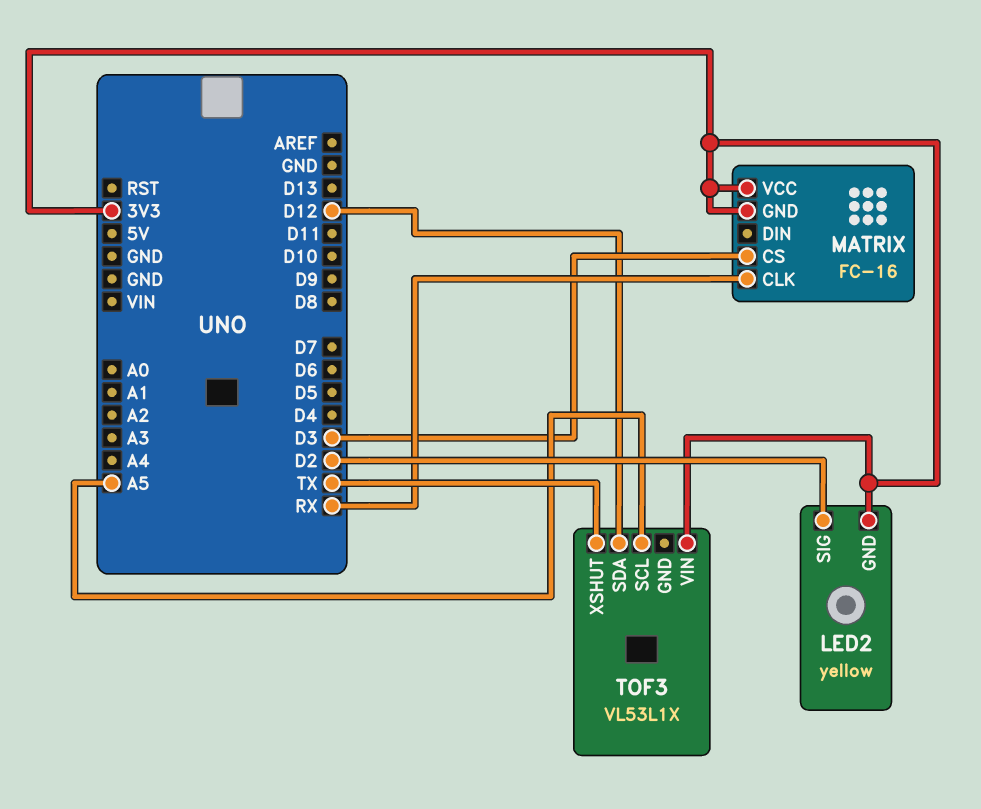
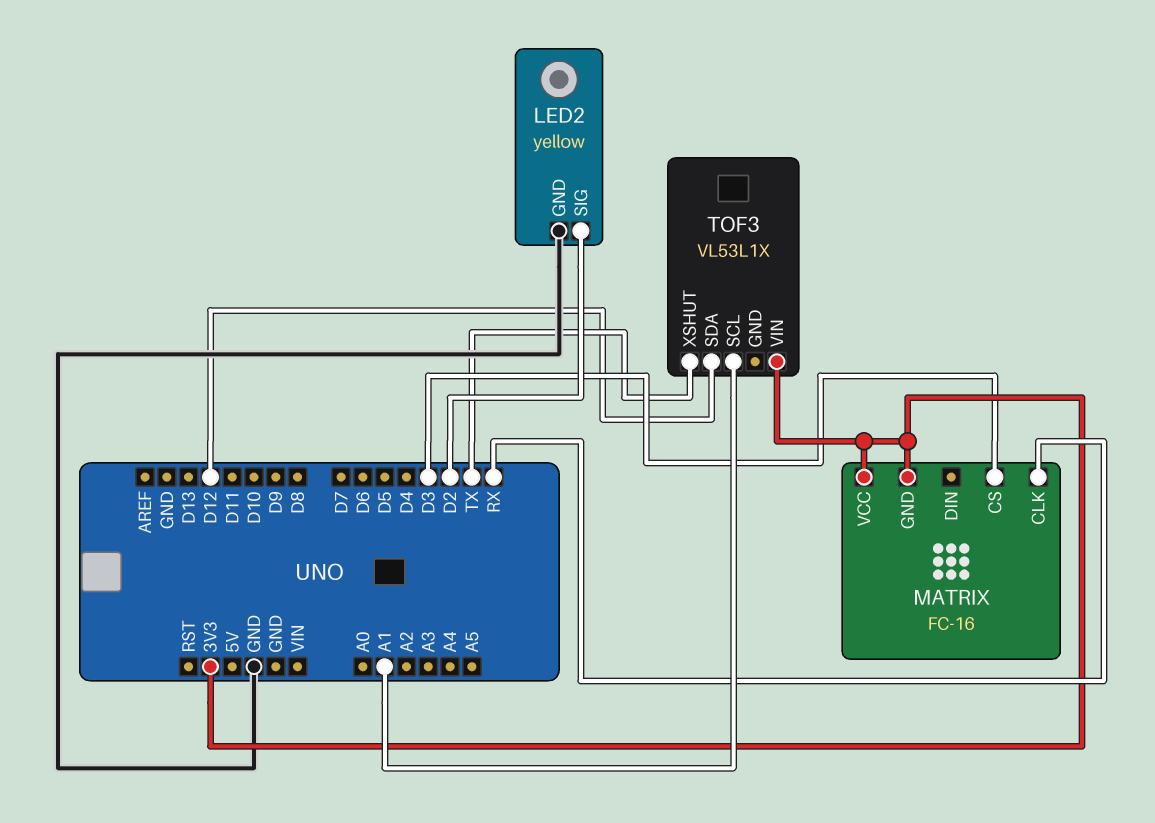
LED2 pin GND: 3V3 -> GND
TOF3 pin SCL: A5 -> A1

